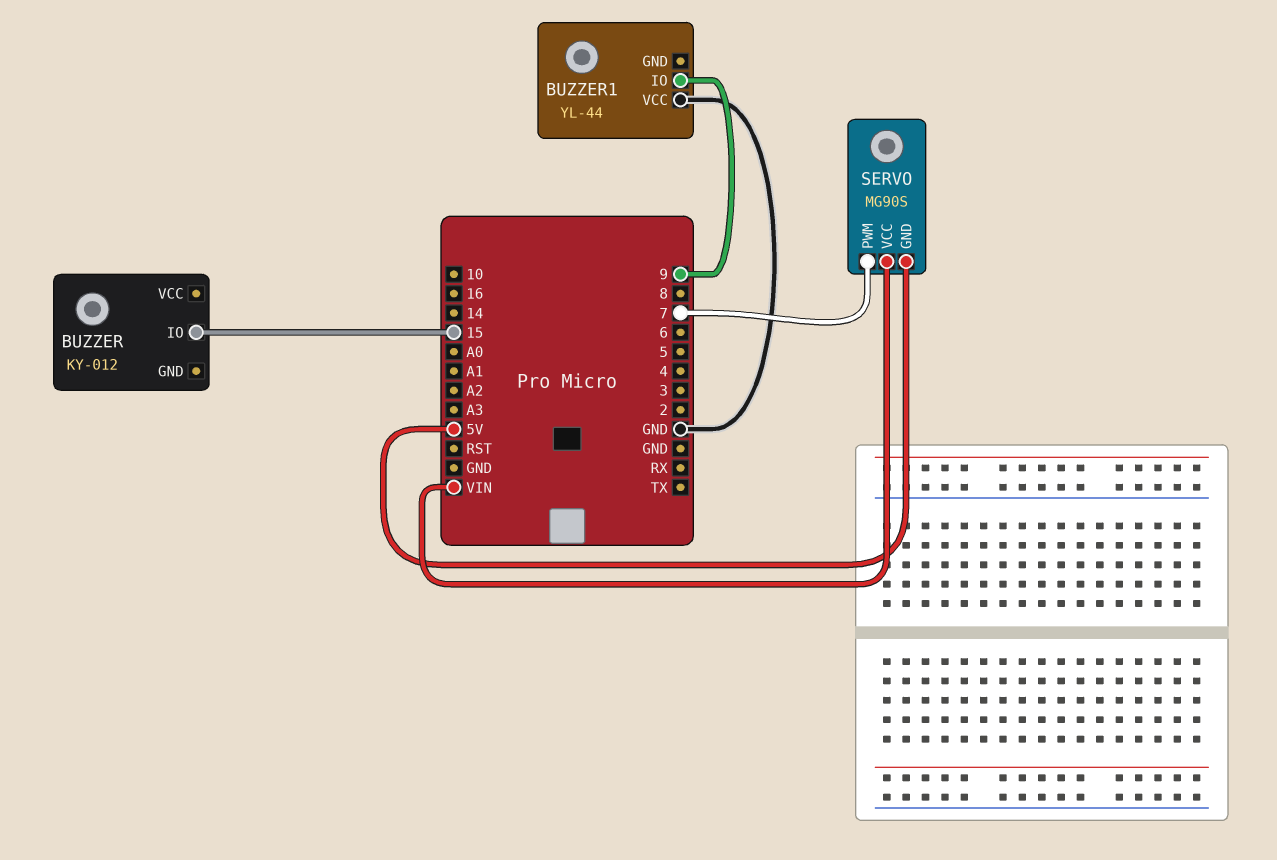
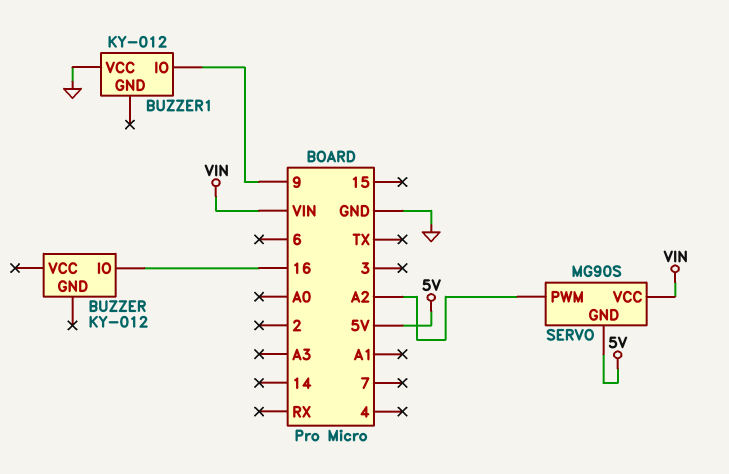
BUZZER pin IO: 15 -> 16
BUZZER1: YL-44 -> KY-012
SERVO pin PWM: 7 -> A2

